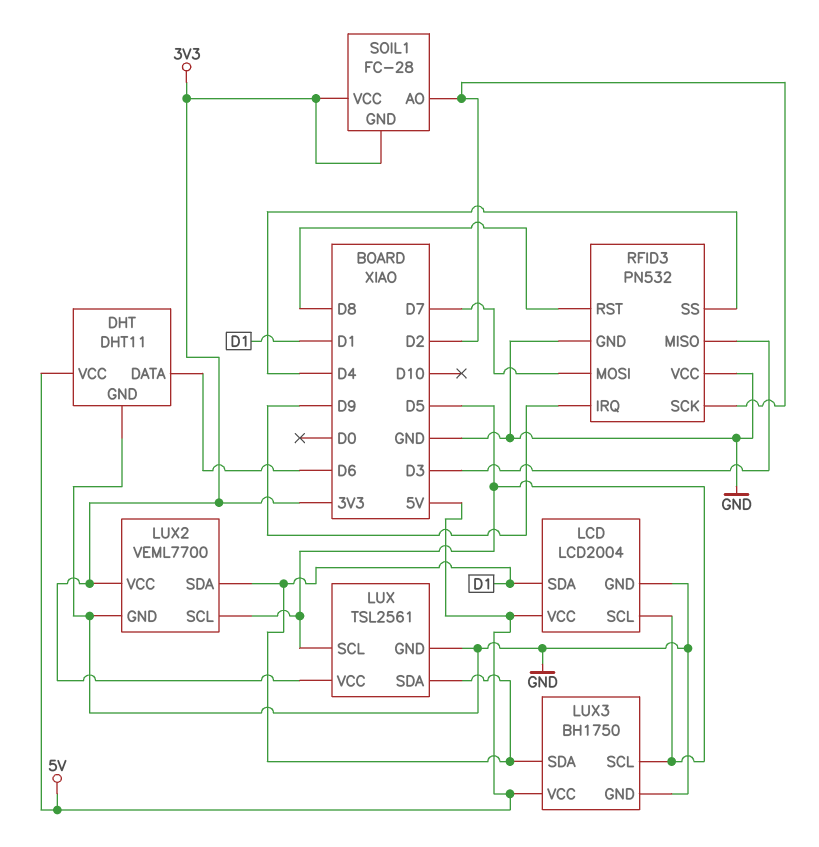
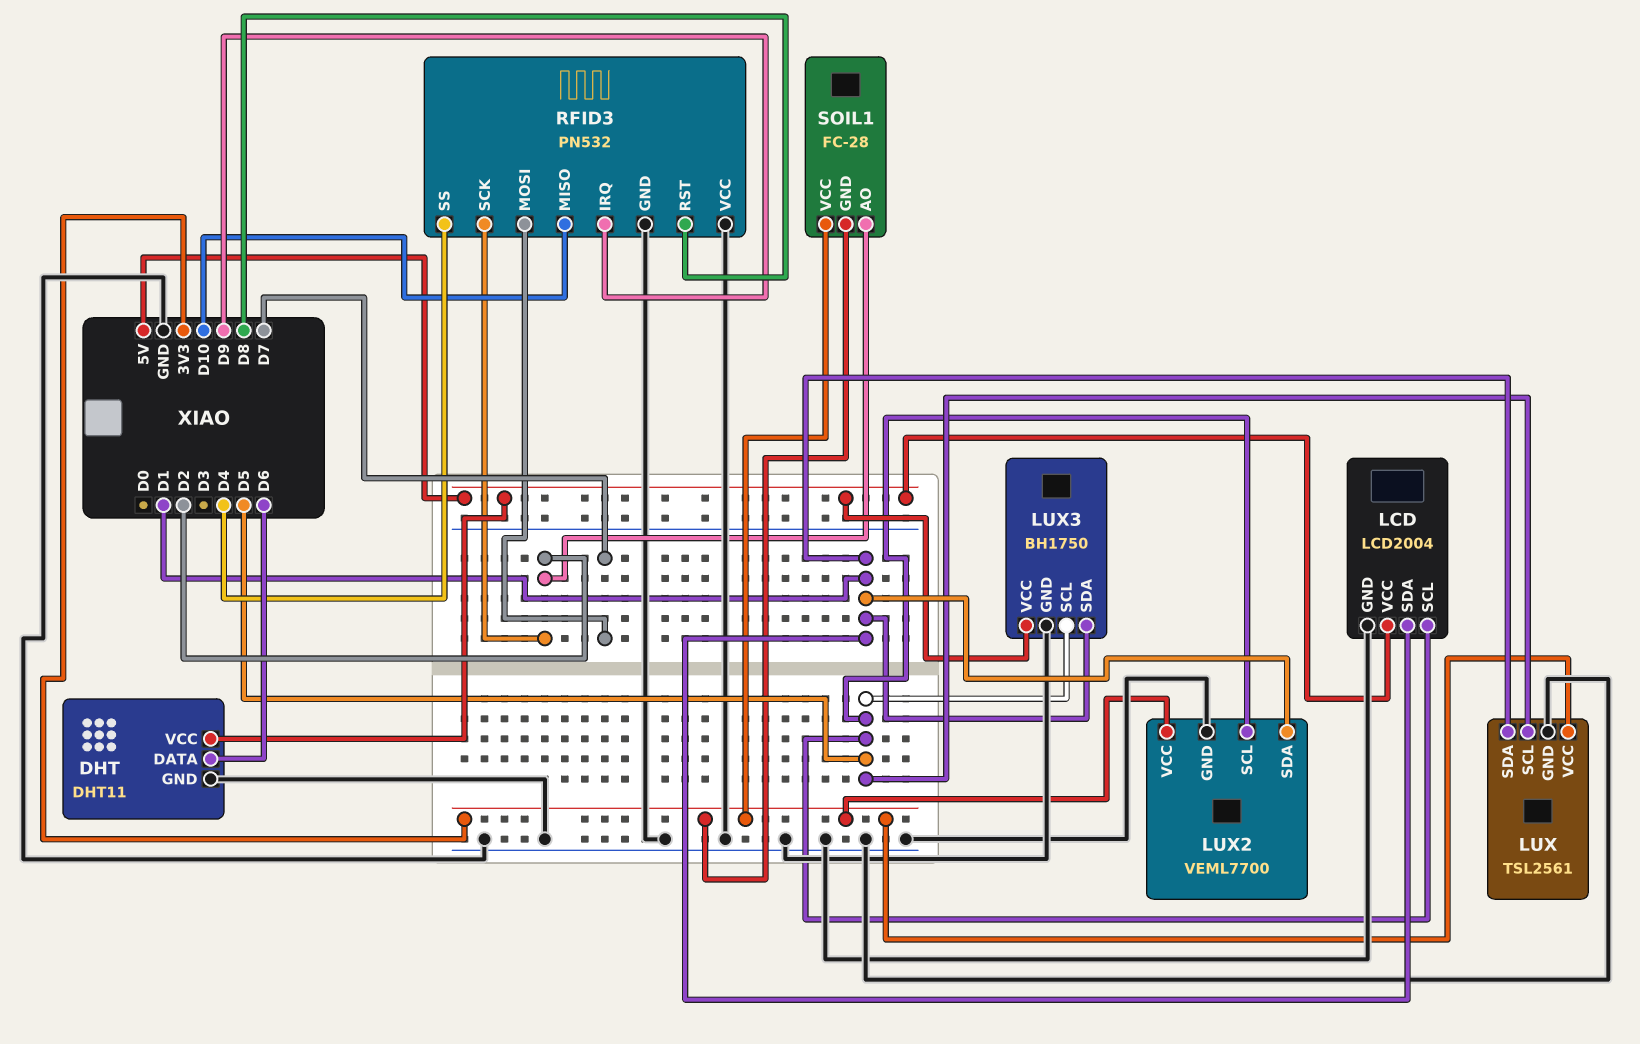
RFID3 pin MISO: D3 -> D10

